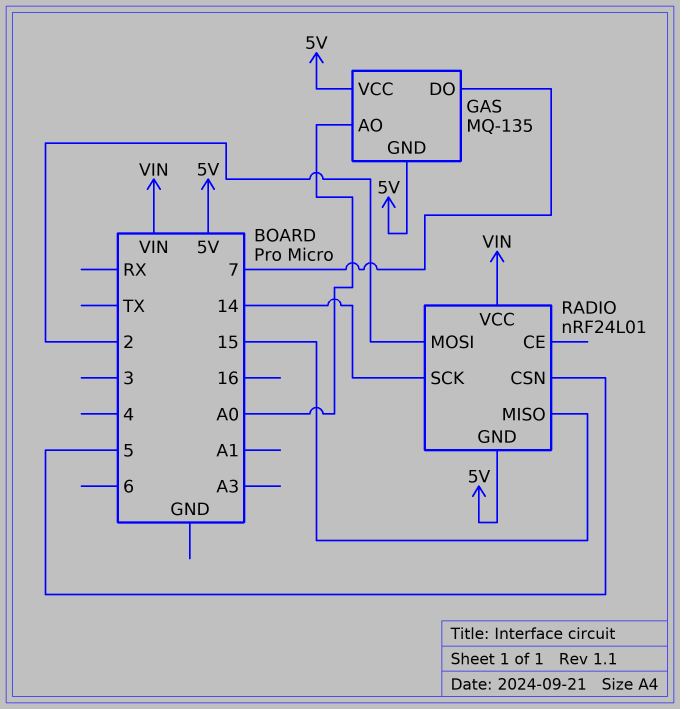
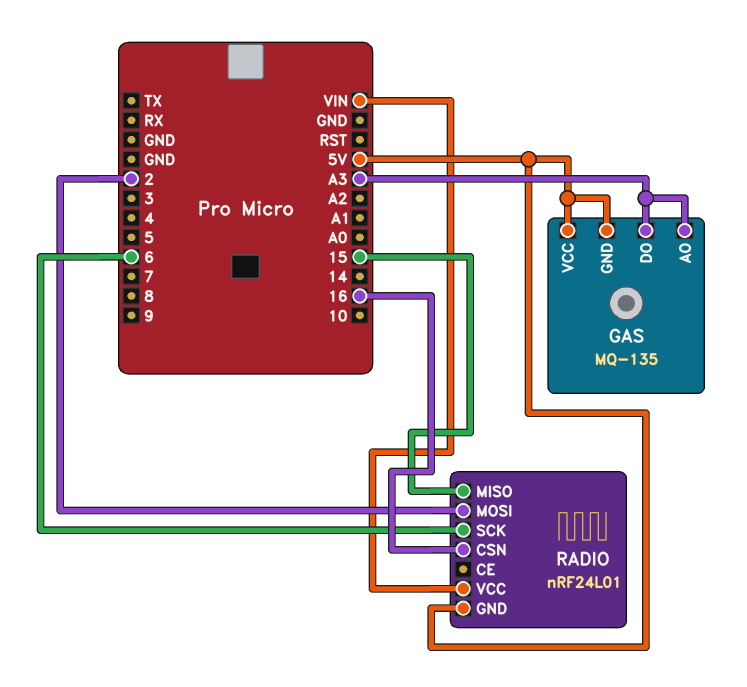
GAS pin AO: A0 -> A3
GAS pin DO: 7 -> A3
RADIO pin CSN: 5 -> 16
RADIO pin SCK: 14 -> 6

